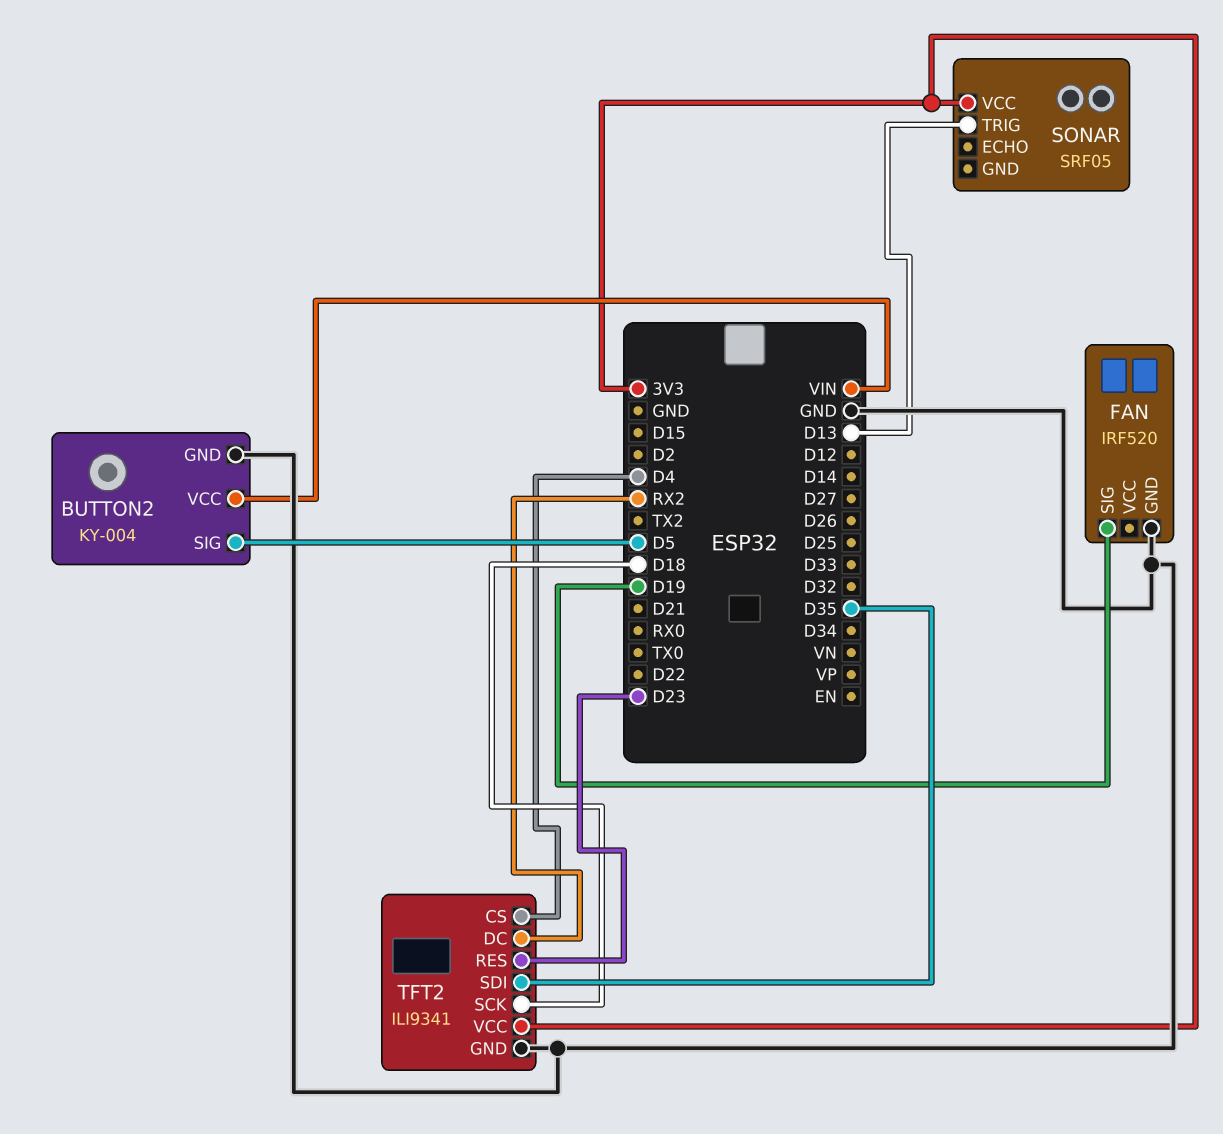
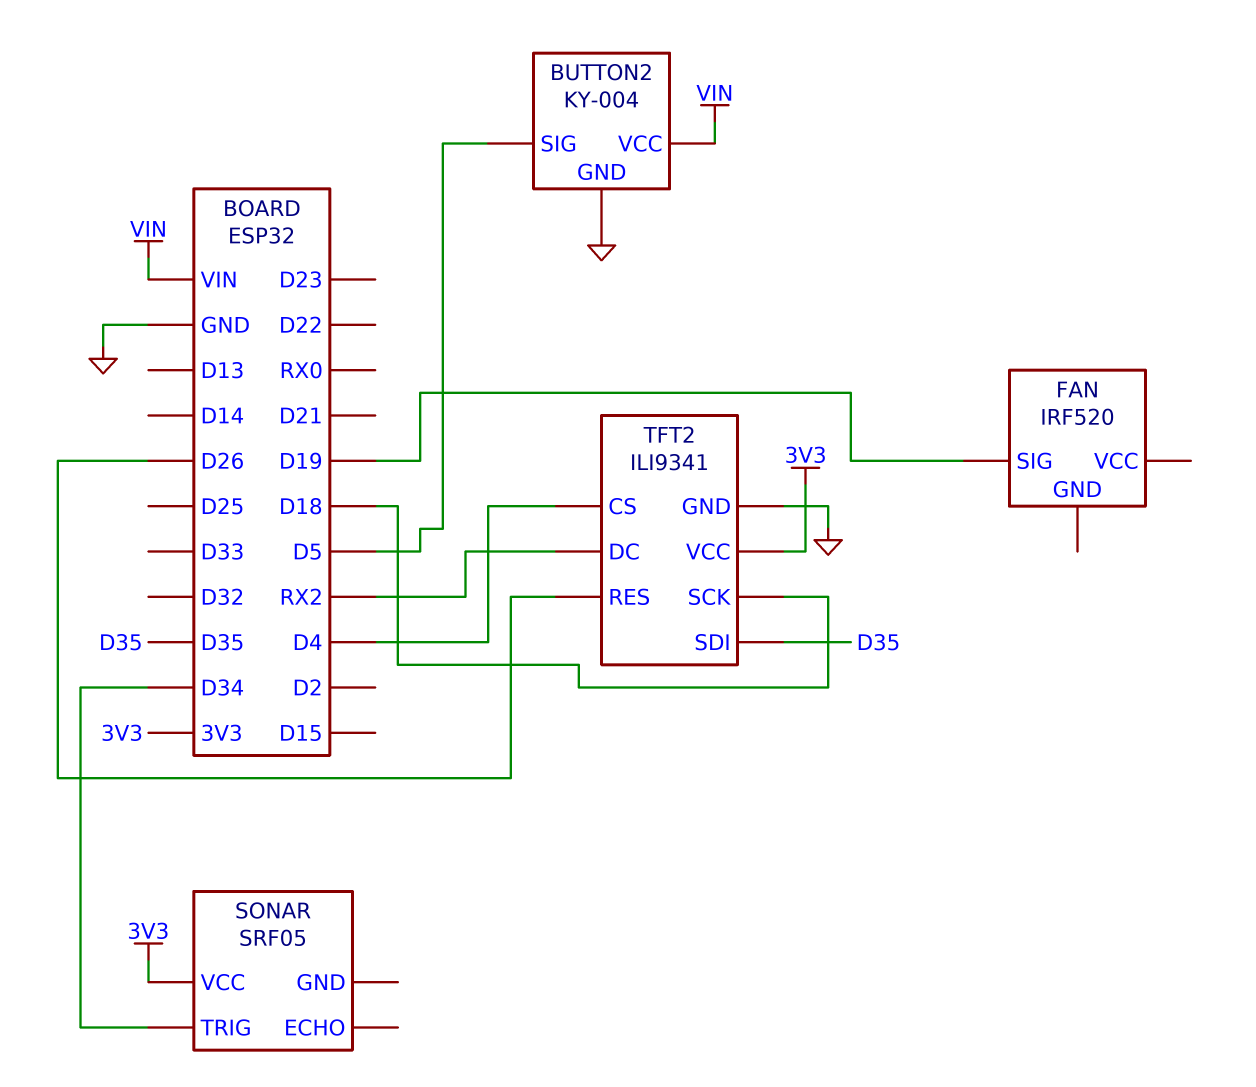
FAN pin GND: GND -> none
SONAR pin TRIG: D13 -> D34
TFT2 pin RES: D23 -> D26

